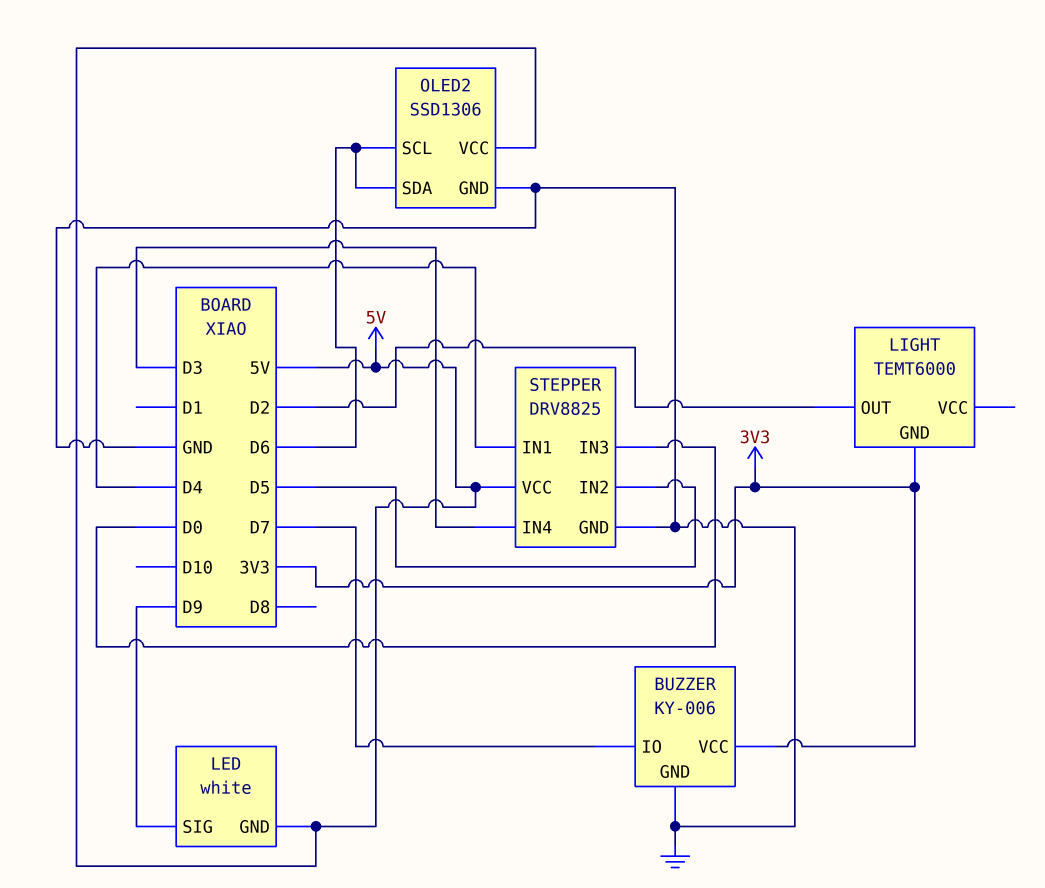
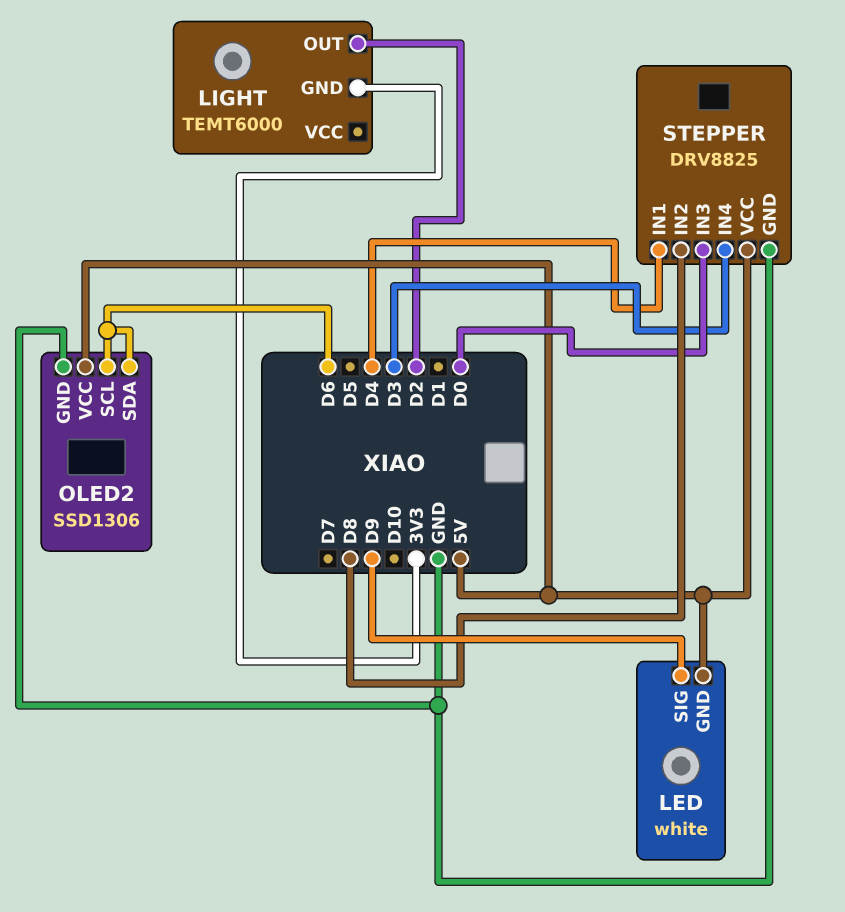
BUZZER: KY-006 -> none
BUZZER pin GND: GND -> none
BUZZER pin IO: D7 -> none
BUZZER pin VCC: 3V3 -> none
STEPPER pin IN2: D5 -> D8

